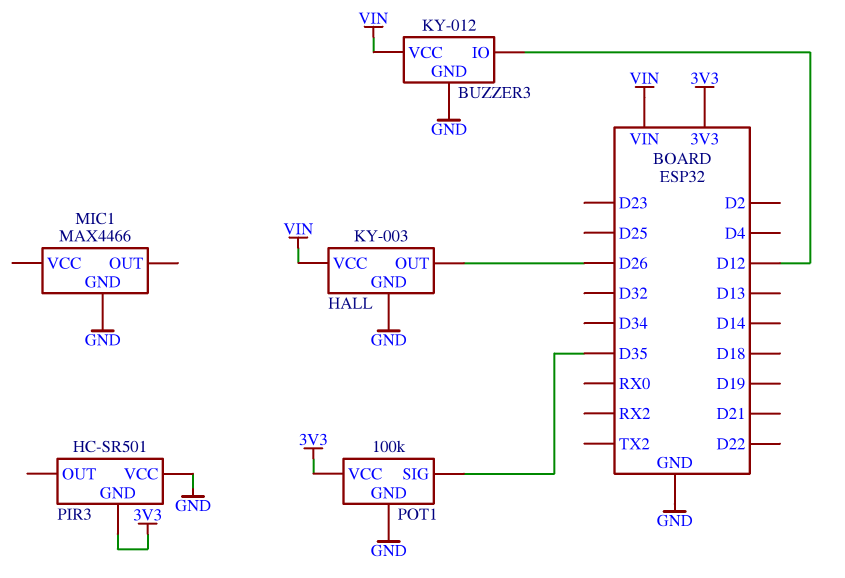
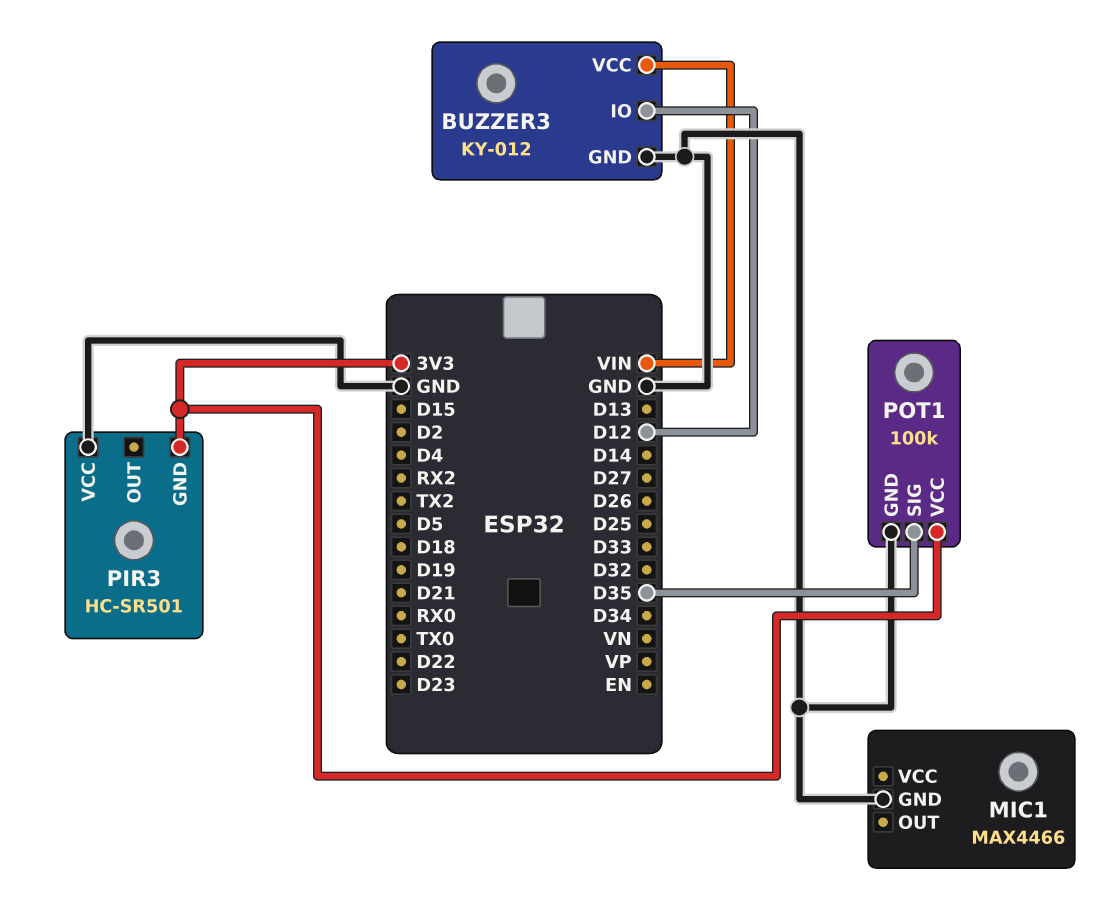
HALL: KY-003 -> none
HALL pin GND: GND -> none
HALL pin OUT: D26 -> none
HALL pin VCC: VIN -> none

